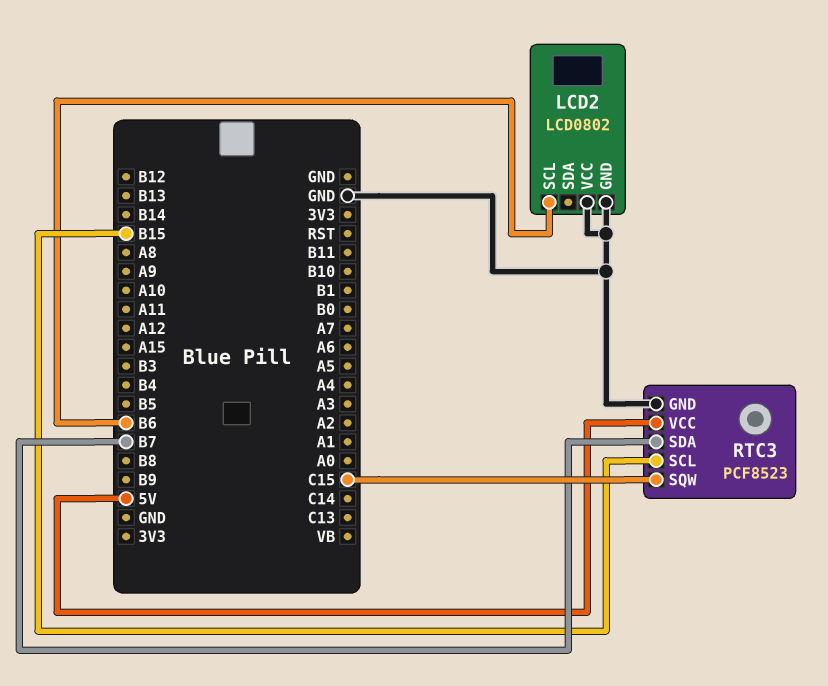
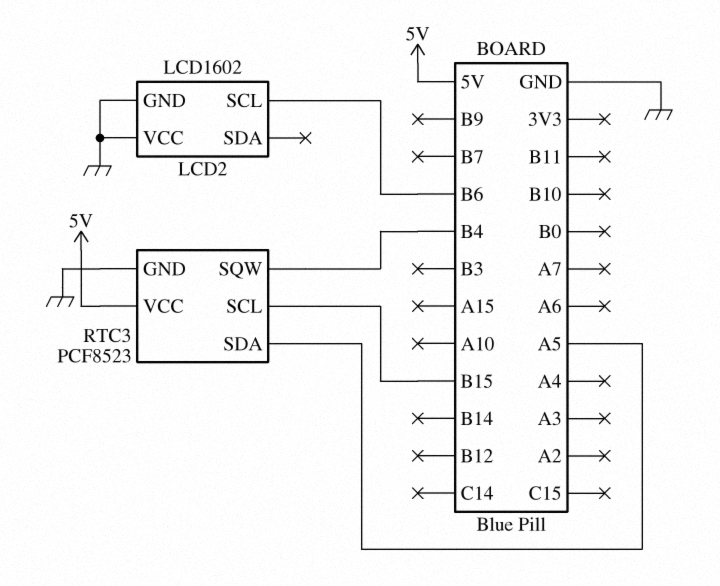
LCD2: LCD0802 -> LCD1602
RTC3 pin SDA: B7 -> A5
RTC3 pin SQW: C15 -> B4

